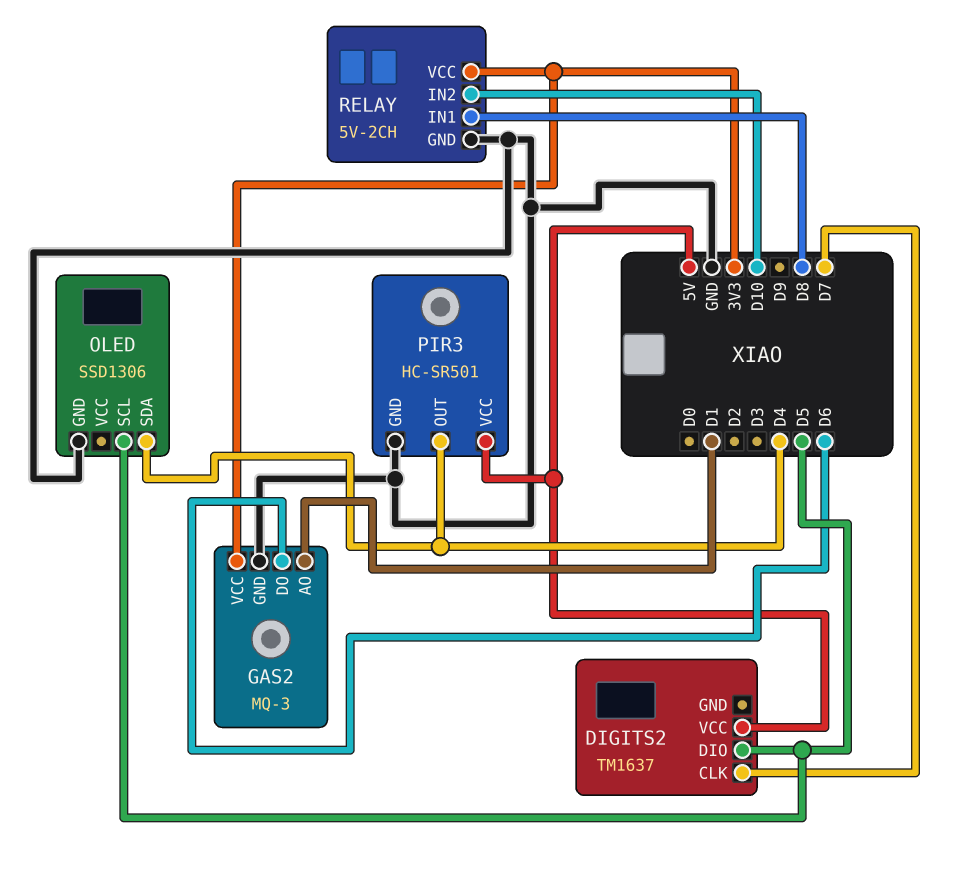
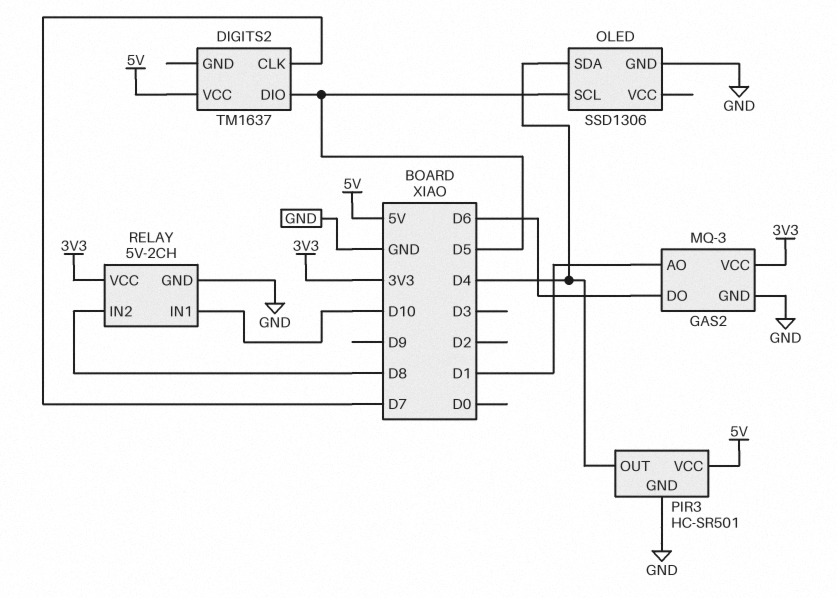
RELAY pin IN1: D8 -> D10
RELAY pin IN2: D10 -> D8

